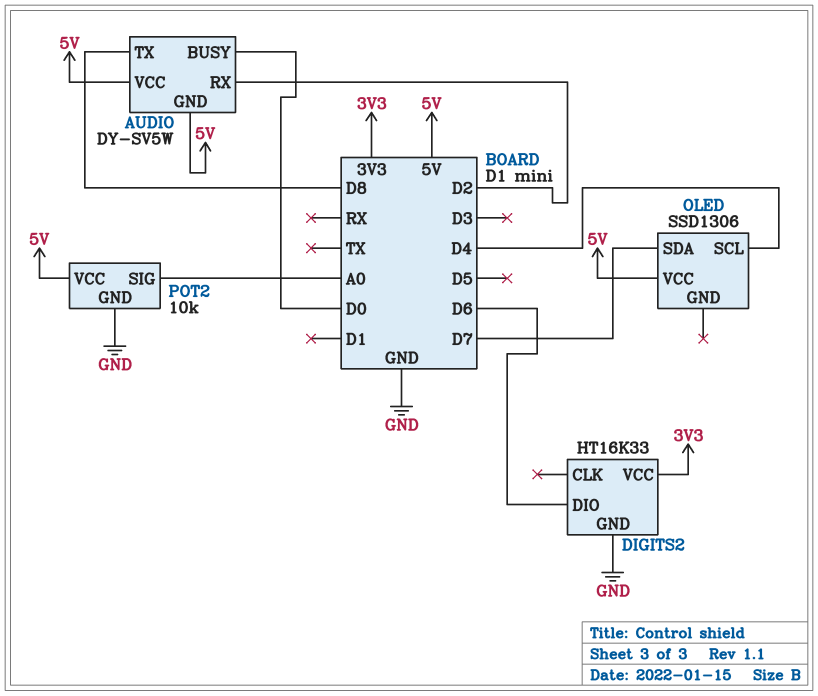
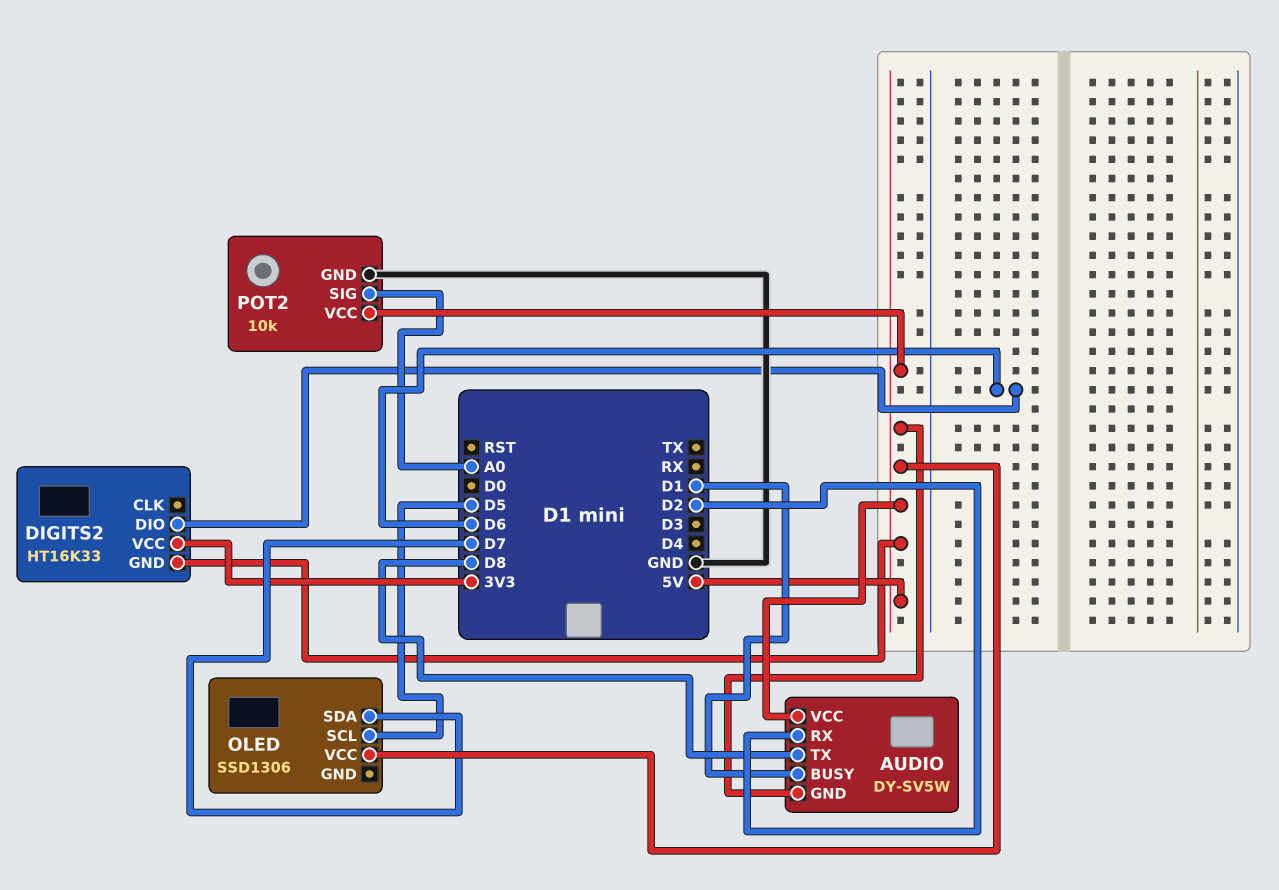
AUDIO pin BUSY: D0 -> D1
DIGITS2 pin GND: GND -> 5V
OLED pin SCL: D4 -> D5

